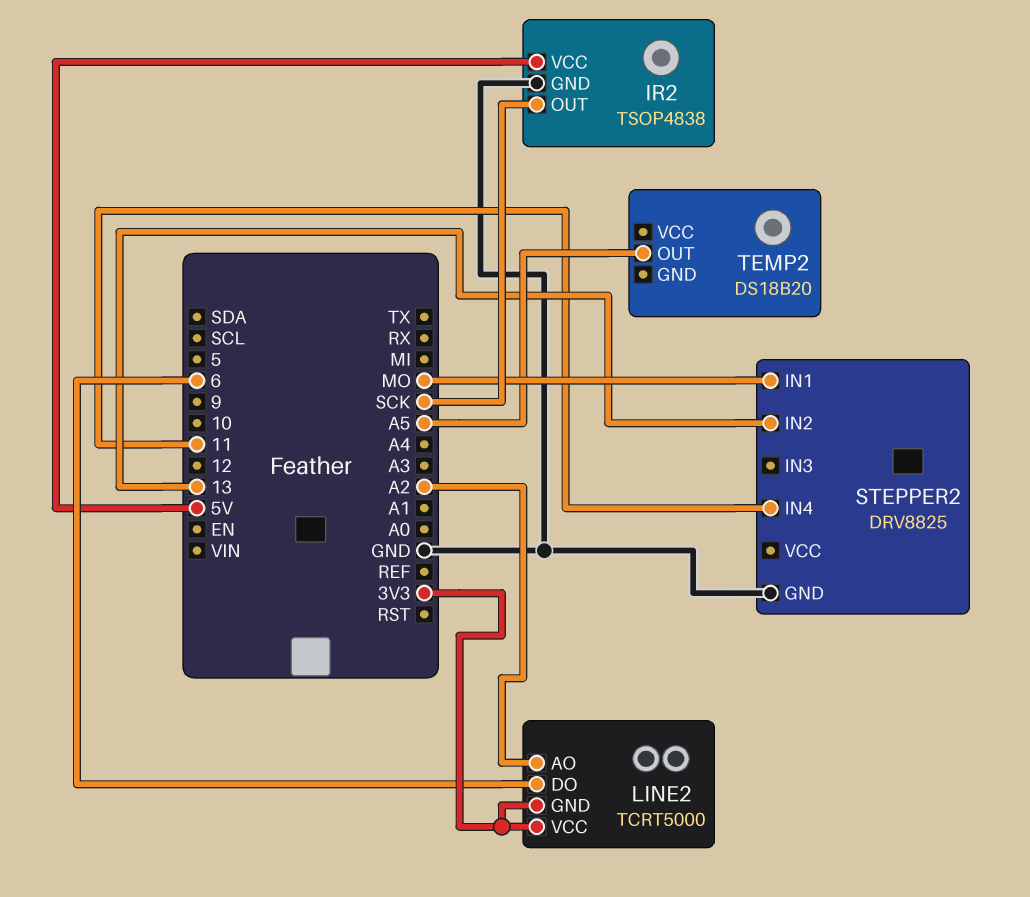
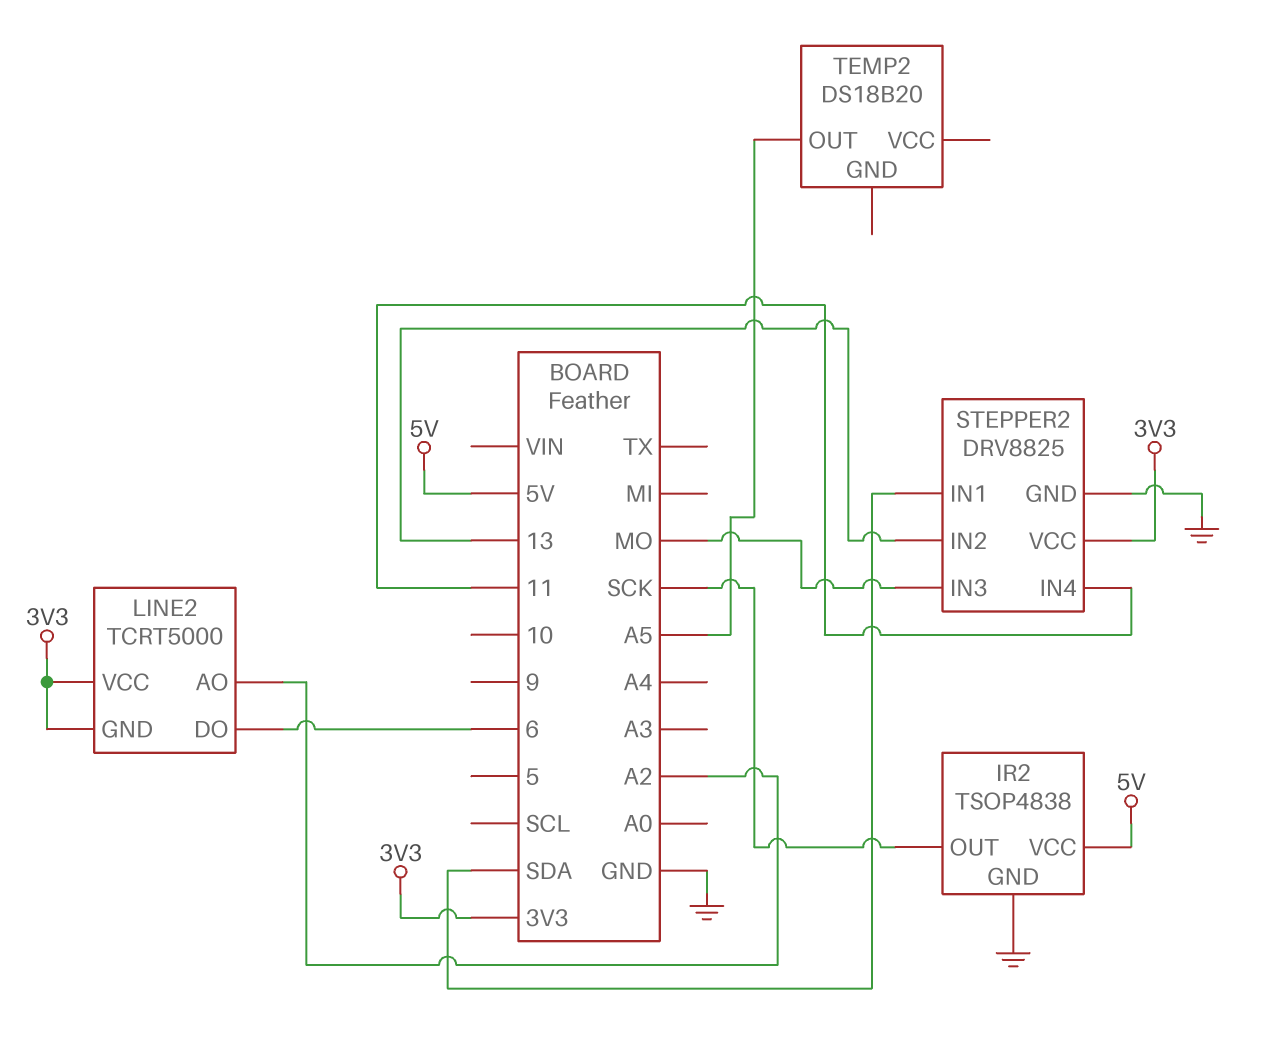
STEPPER2 pin IN1: MO -> SDA
STEPPER2 pin IN3: none -> MO
STEPPER2 pin VCC: none -> 3V3

